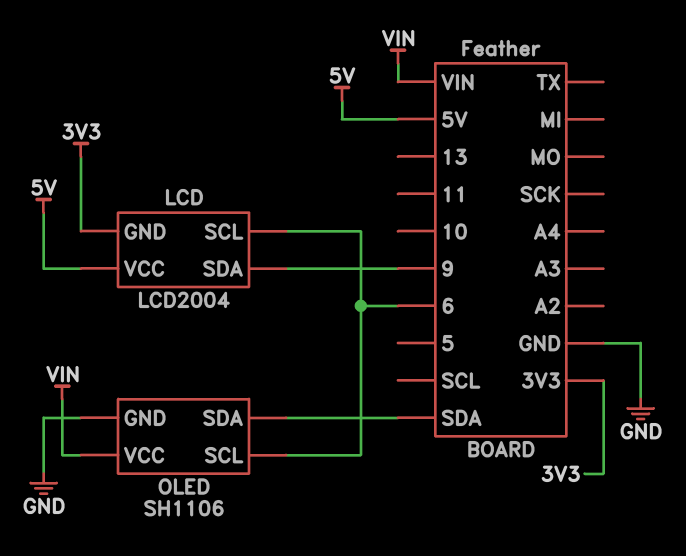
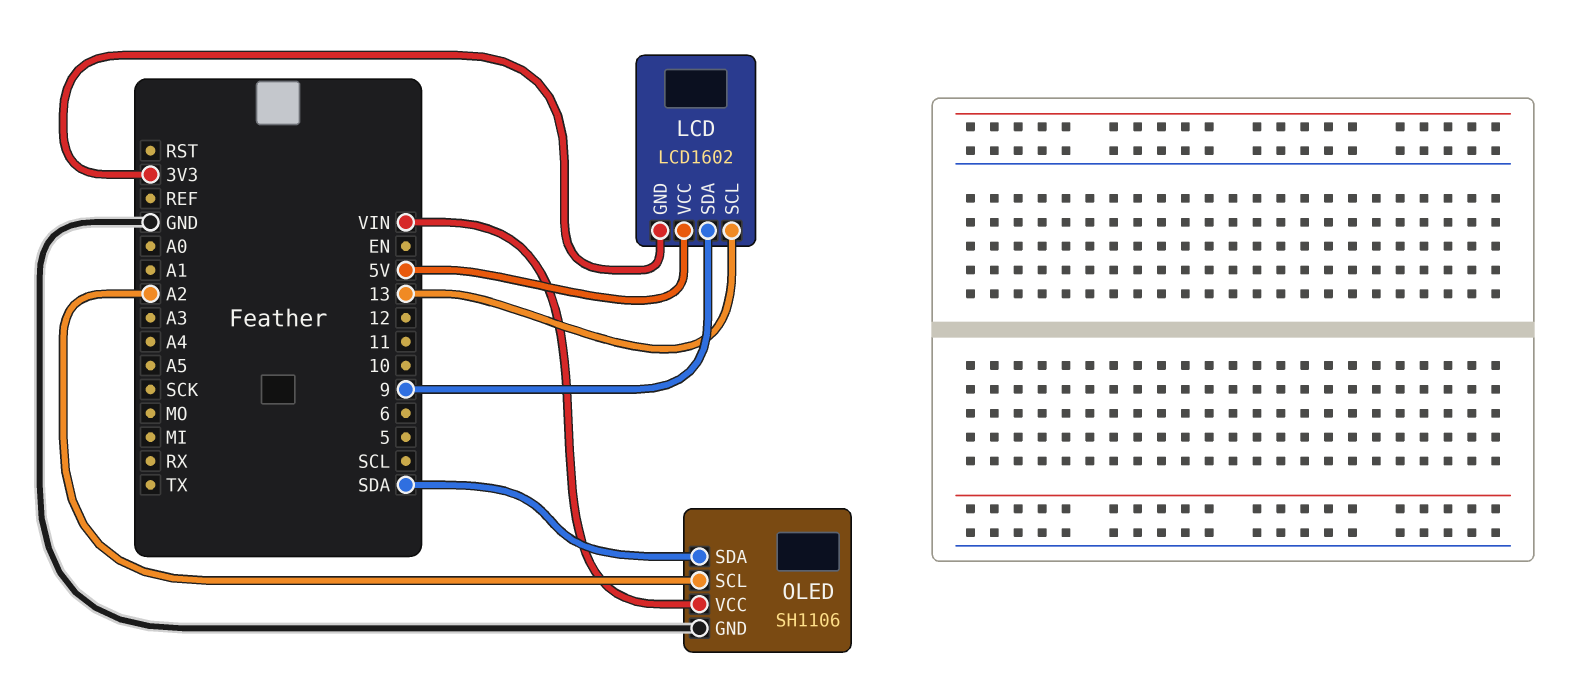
LCD: LCD2004 -> LCD1602
LCD pin SCL: 6 -> 13
OLED pin SCL: 6 -> A2

